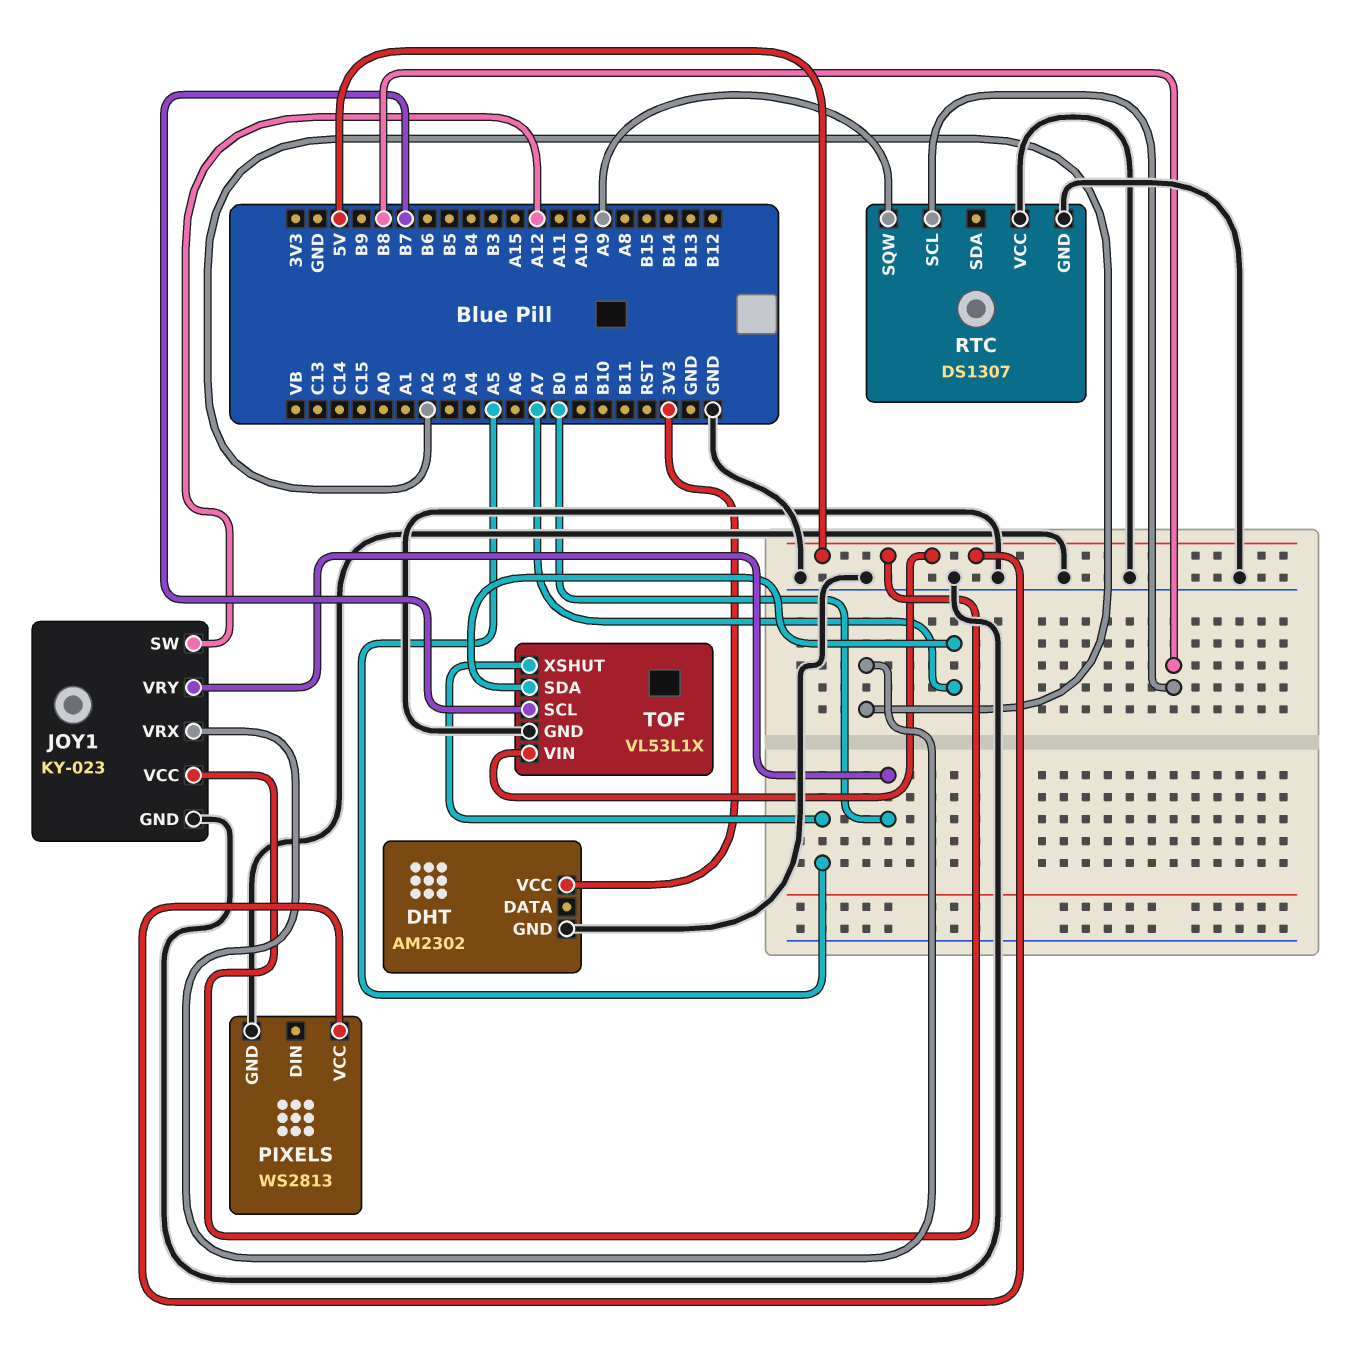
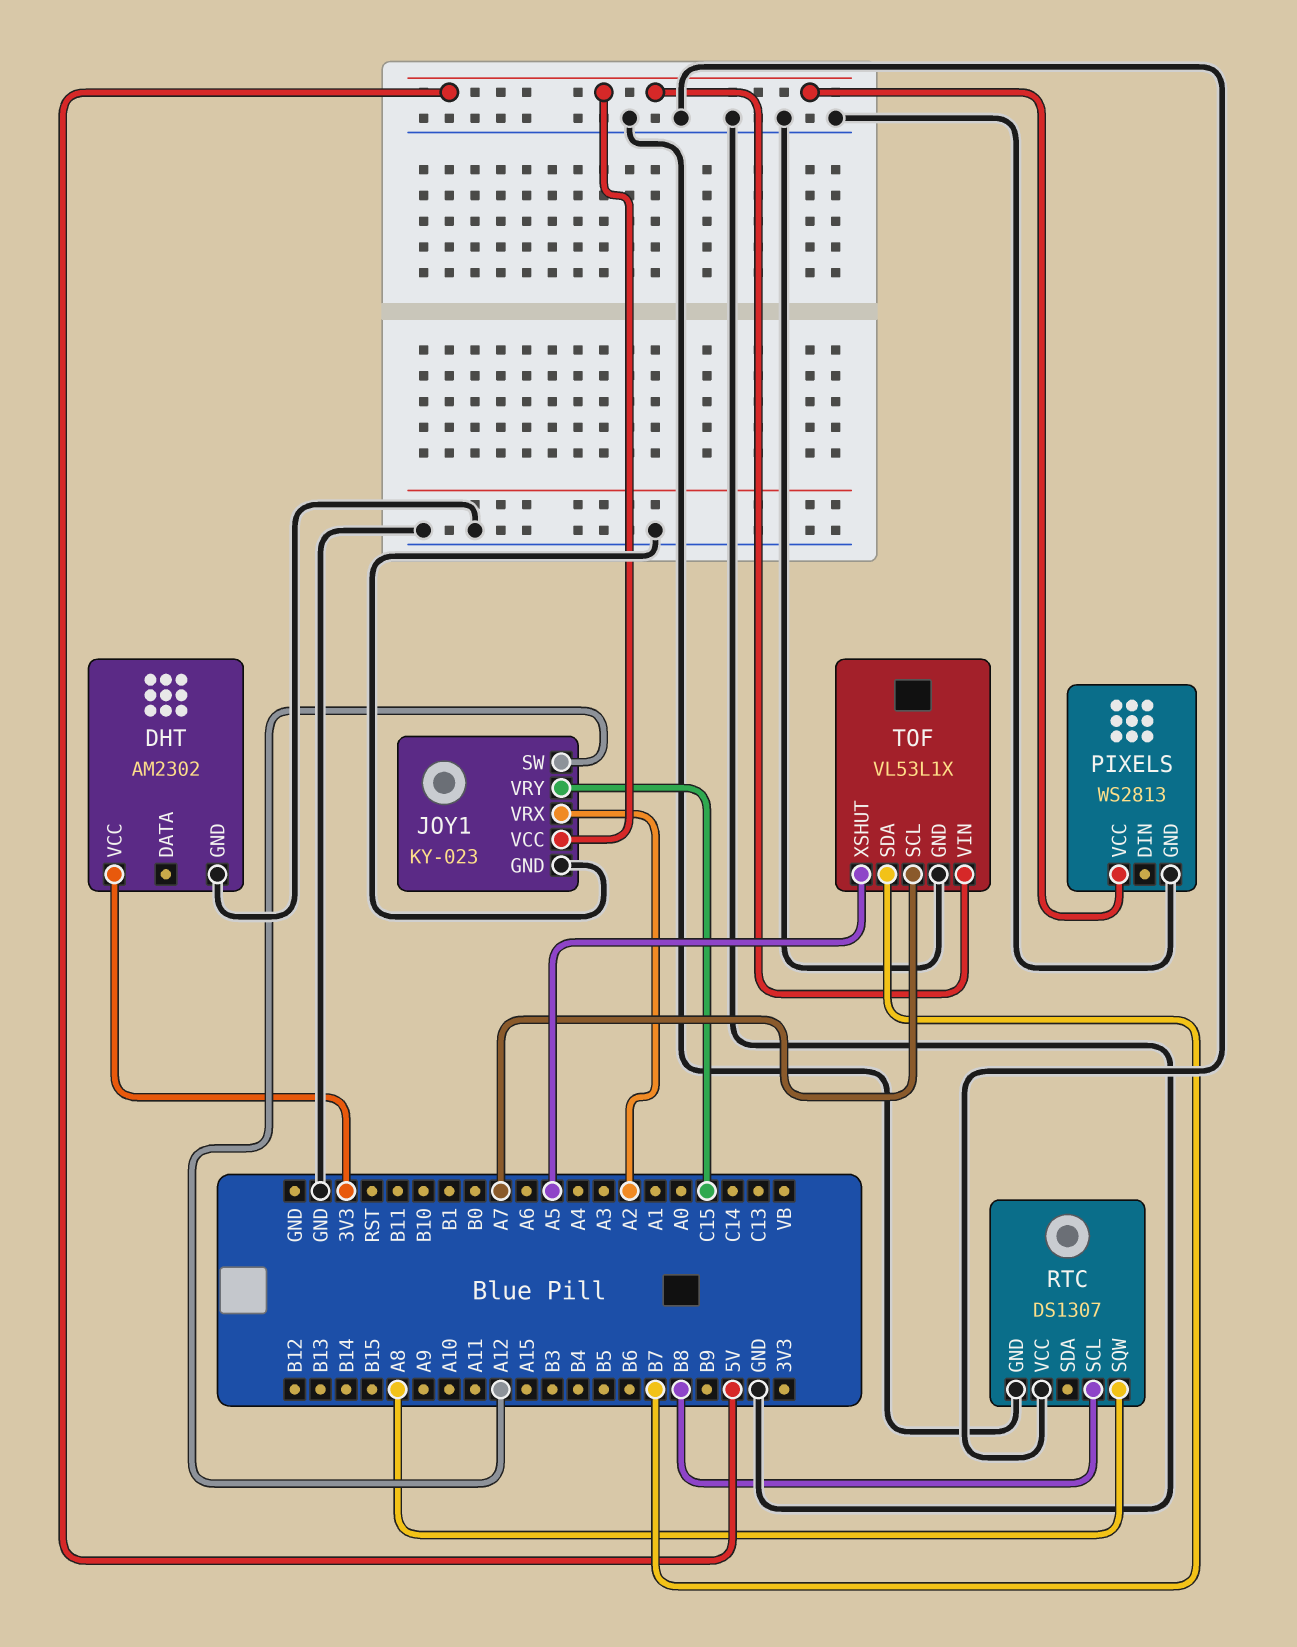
JOY1 pin VRY: B0 -> C15
RTC pin SQW: A9 -> A8
TOF pin SCL: B7 -> A7
TOF pin SDA: A7 -> B7

